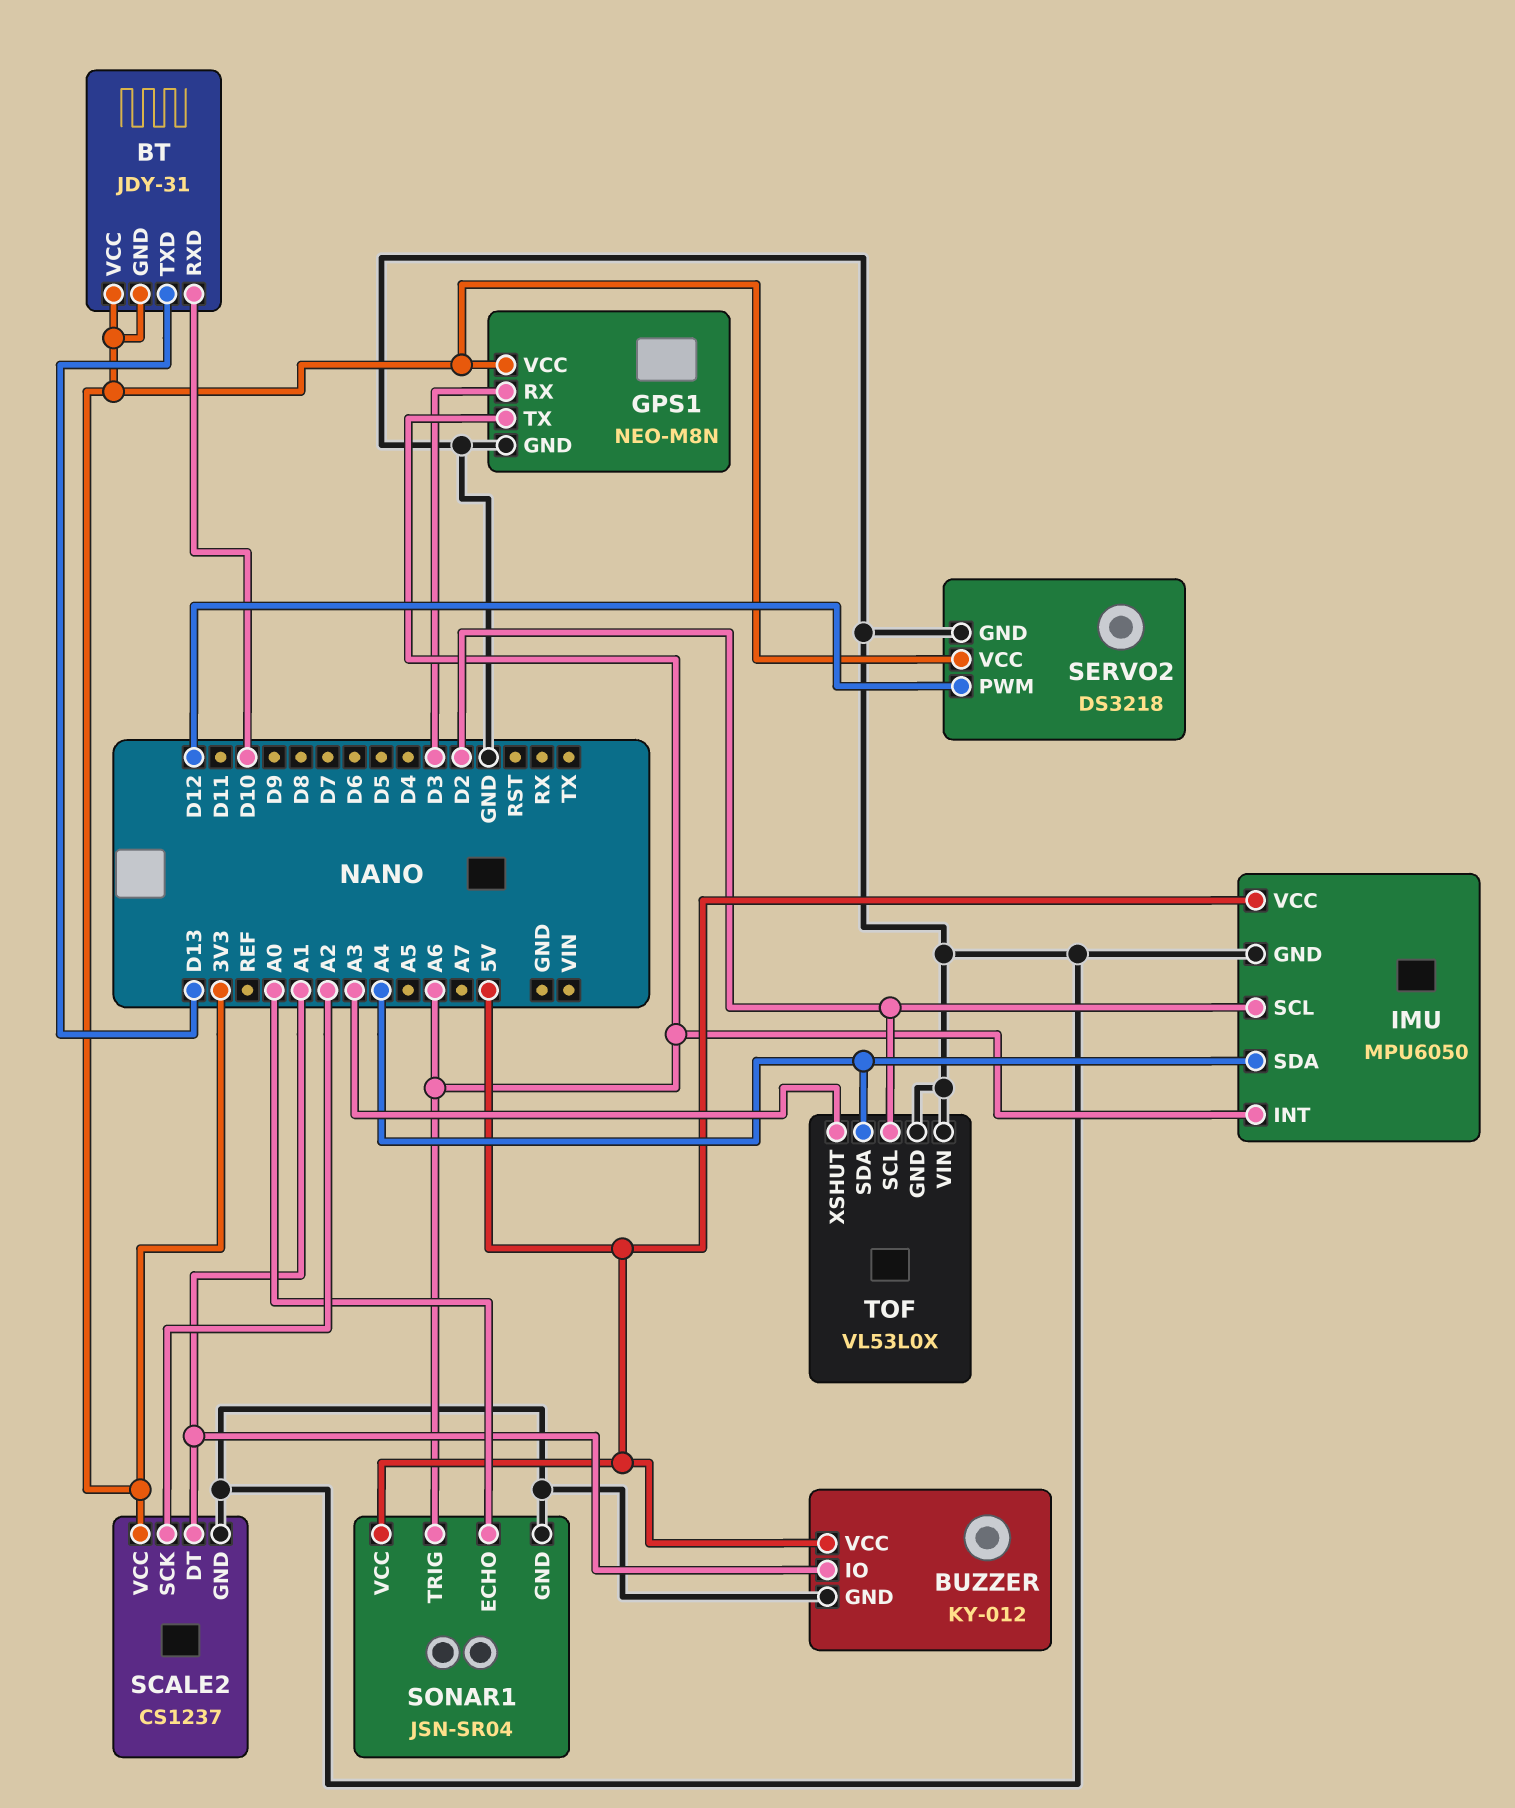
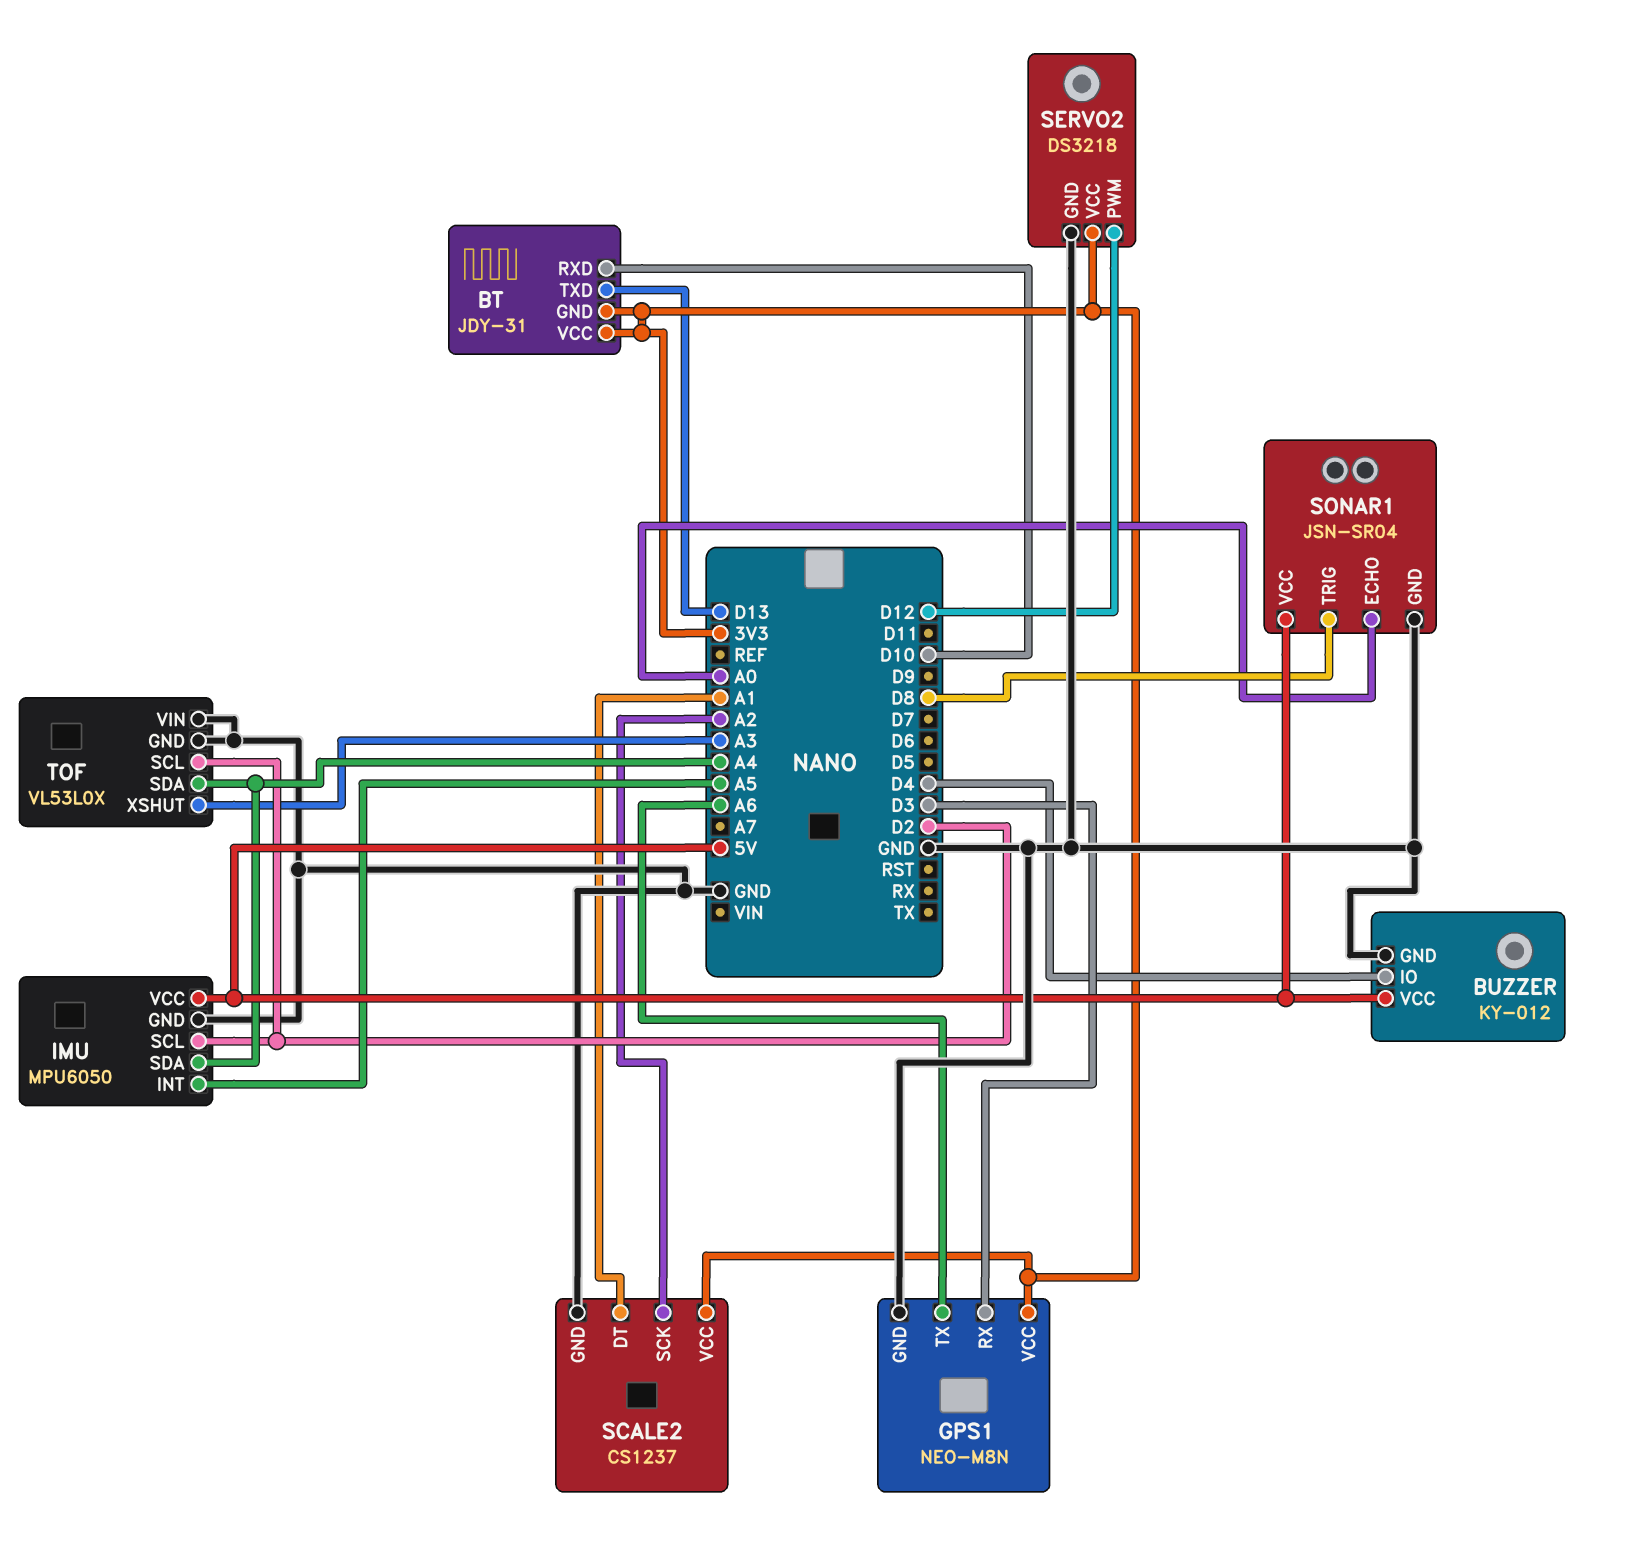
BUZZER pin IO: A1 -> D4
IMU pin INT: A6 -> A5
SONAR1 pin TRIG: A6 -> D8

